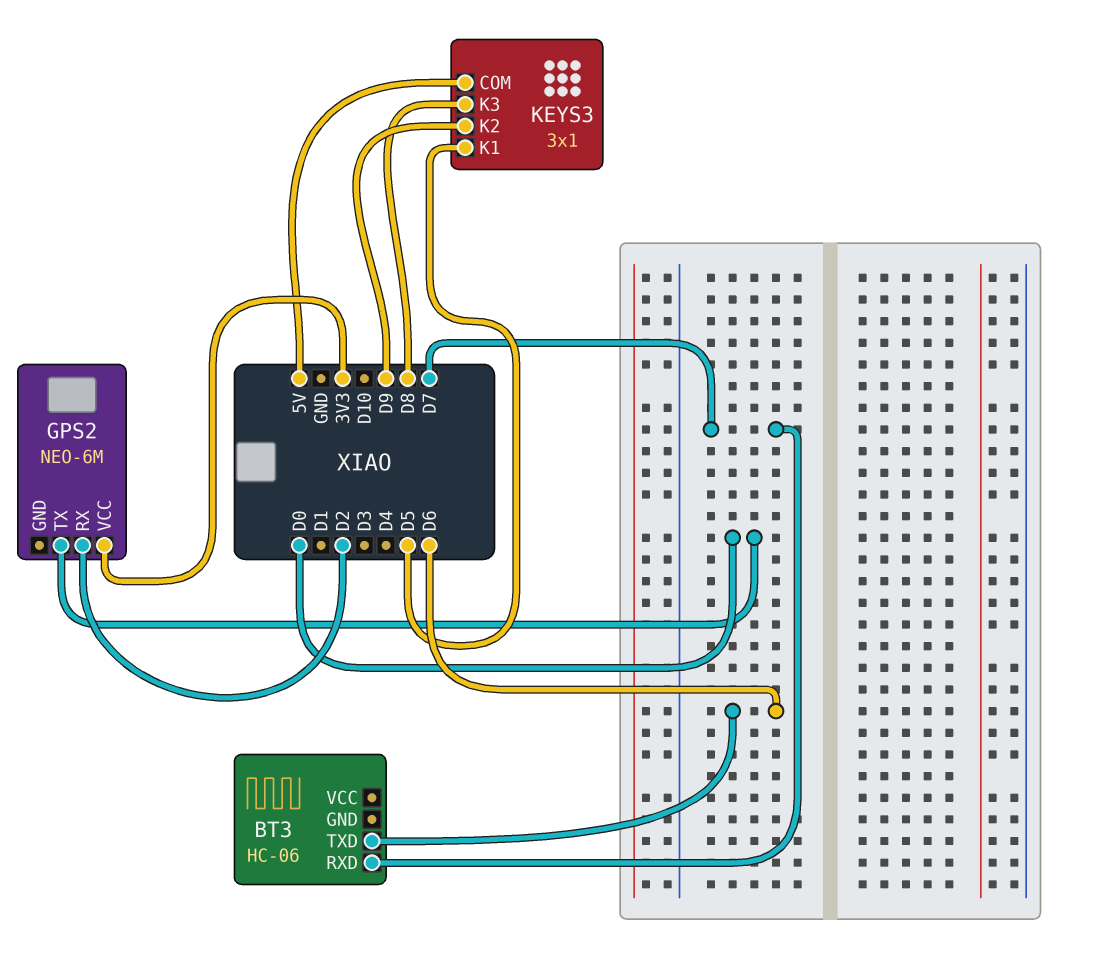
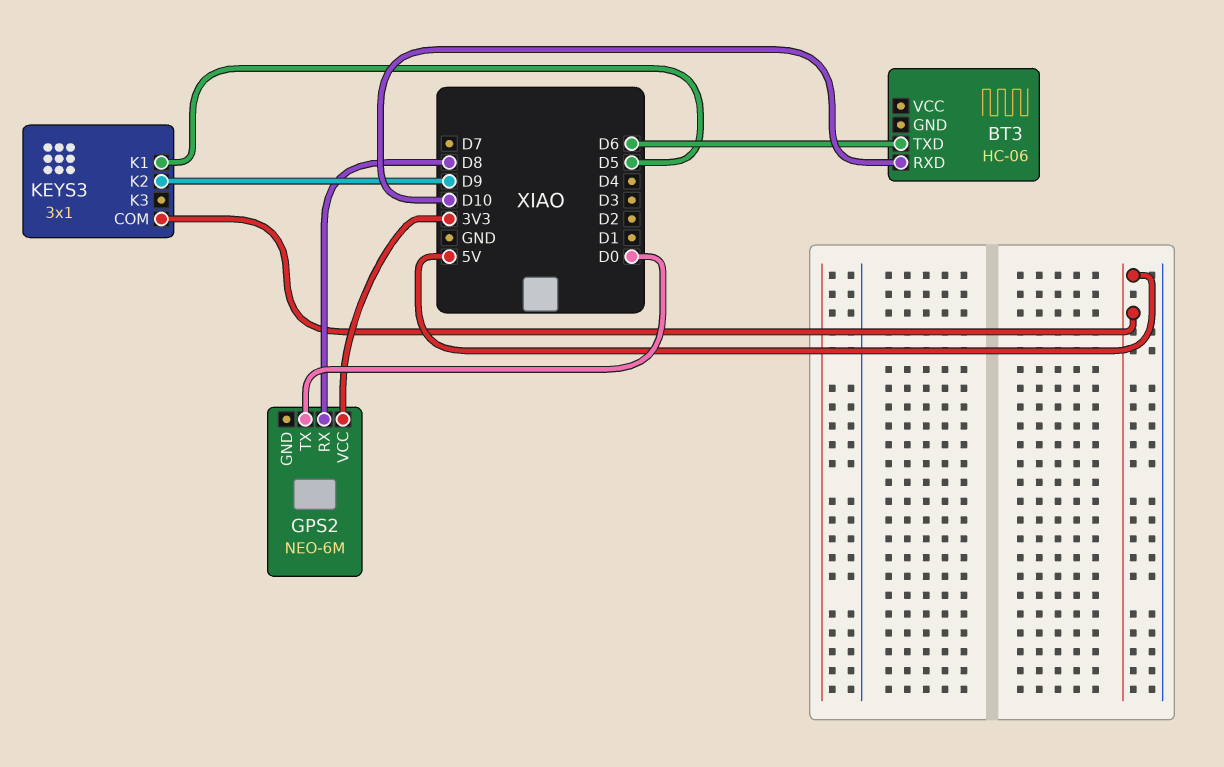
BT3 pin RXD: D7 -> D10
GPS2 pin RX: D2 -> D8
KEYS3 pin K3: D8 -> none

